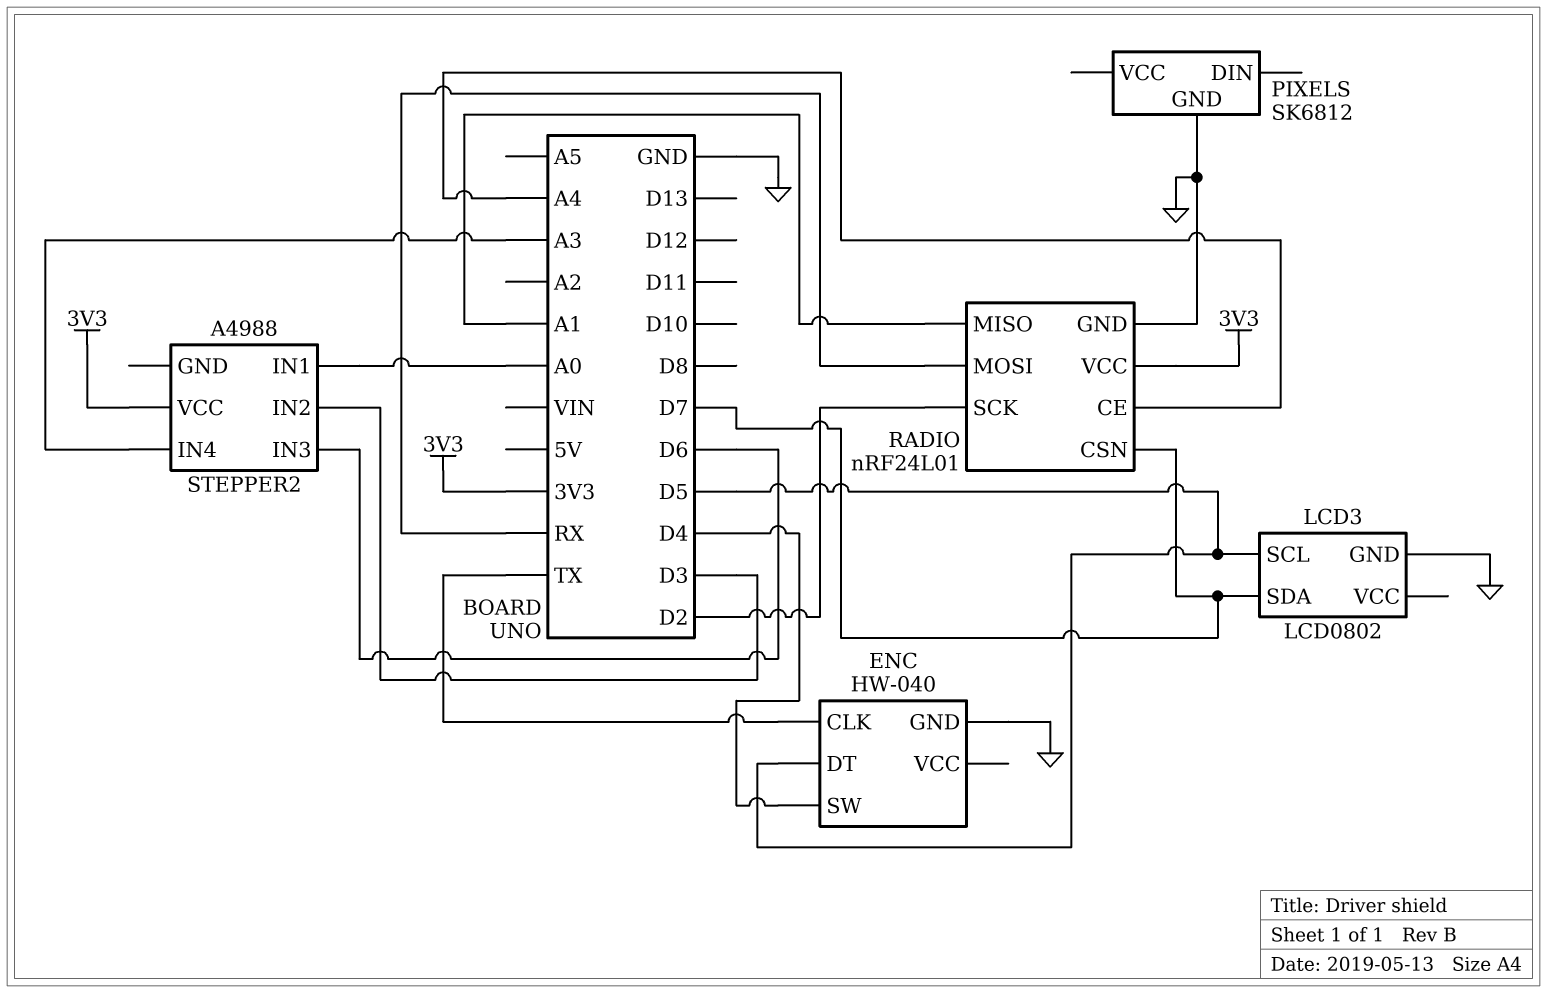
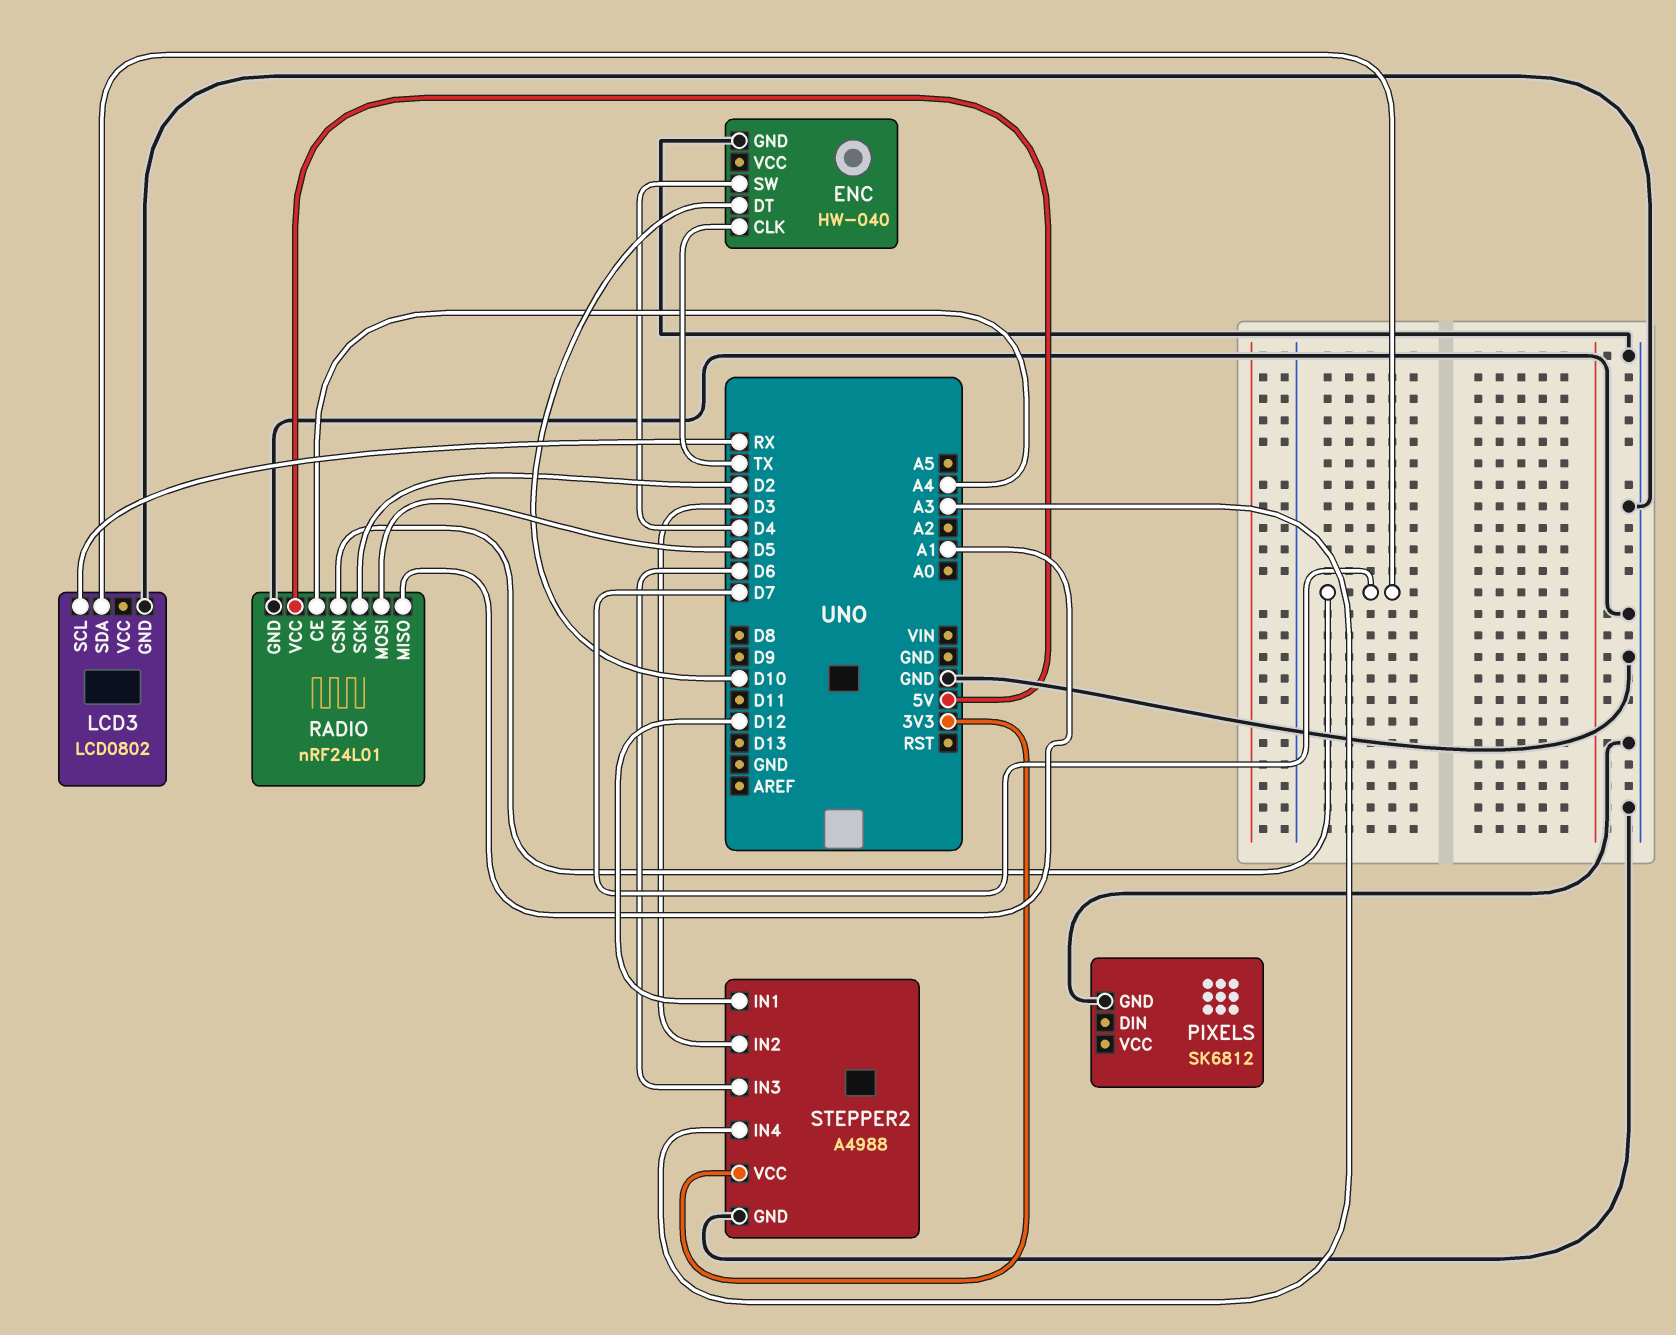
ENC pin DT: D5 -> D10
LCD3 pin SCL: D5 -> RX
RADIO pin MOSI: RX -> D5
RADIO pin VCC: 3V3 -> 5V
STEPPER2 pin GND: none -> GND
STEPPER2 pin IN1: A0 -> D12

